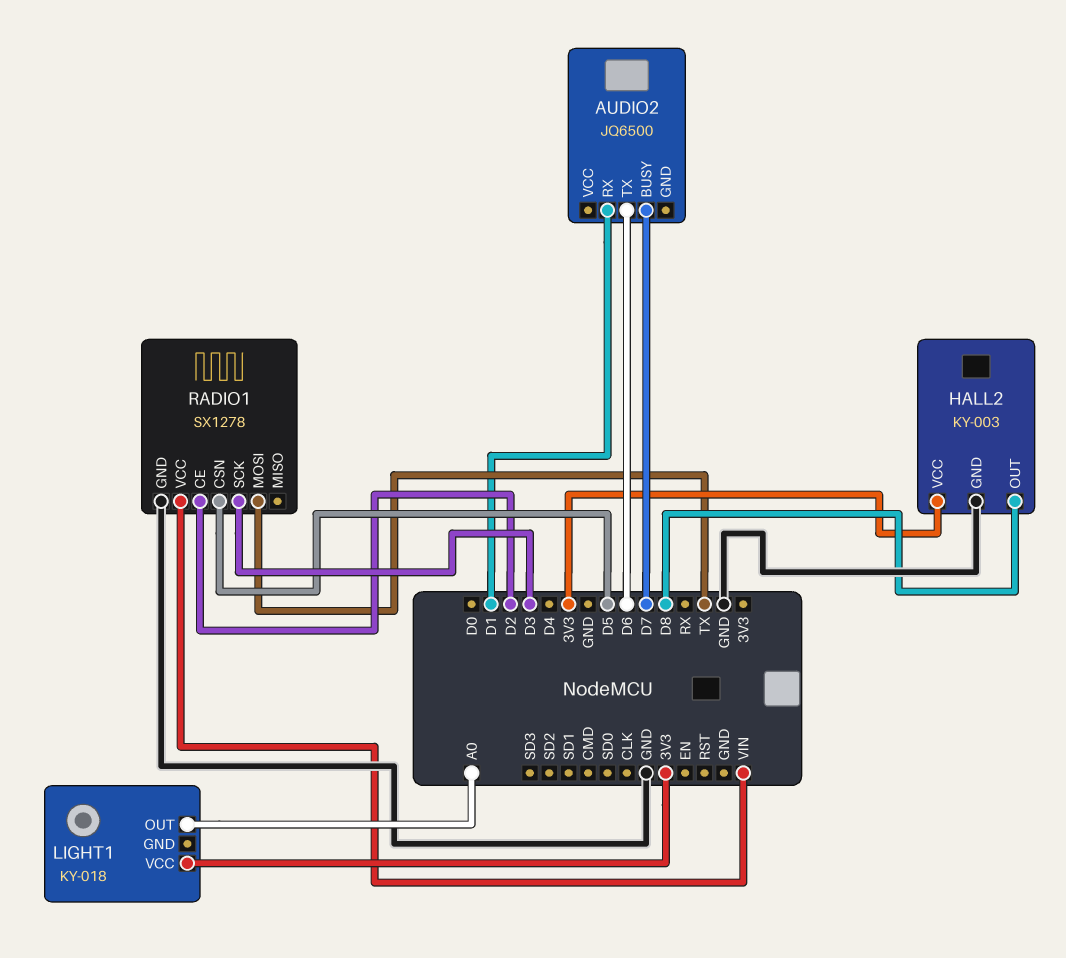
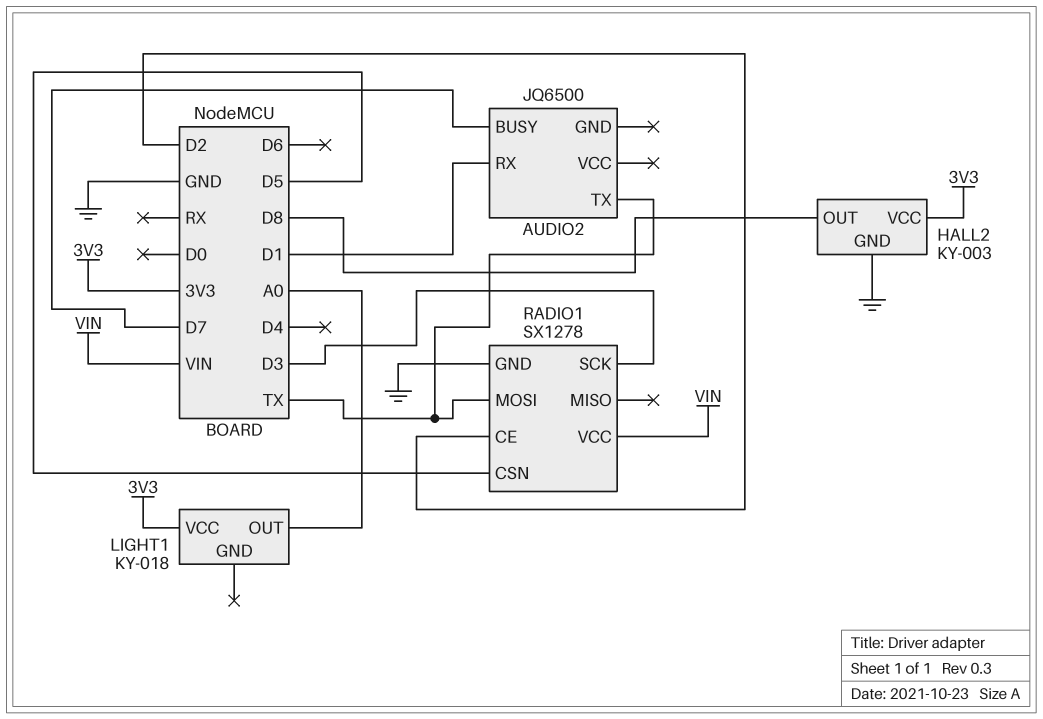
AUDIO2 pin TX: D6 -> TX

